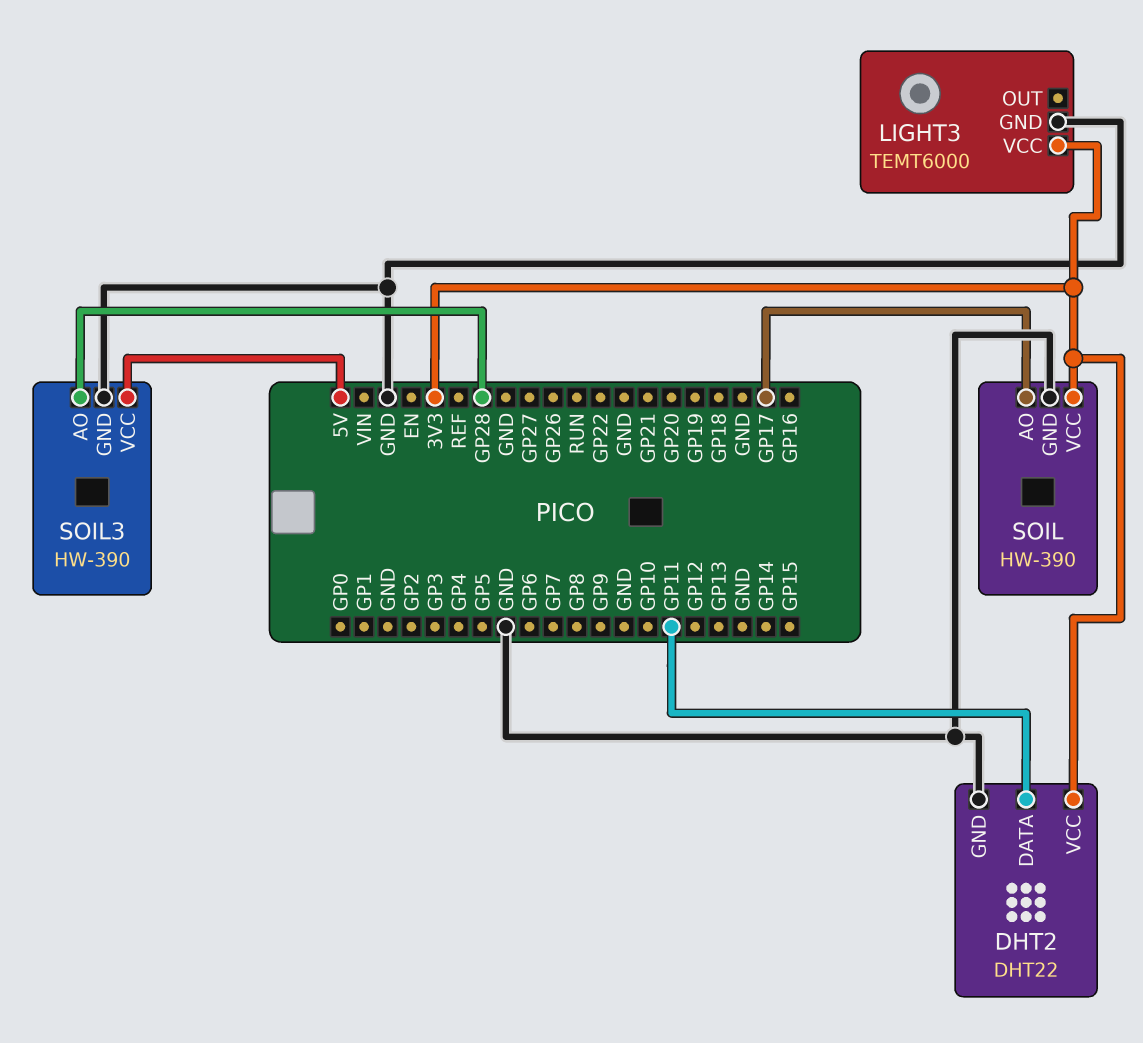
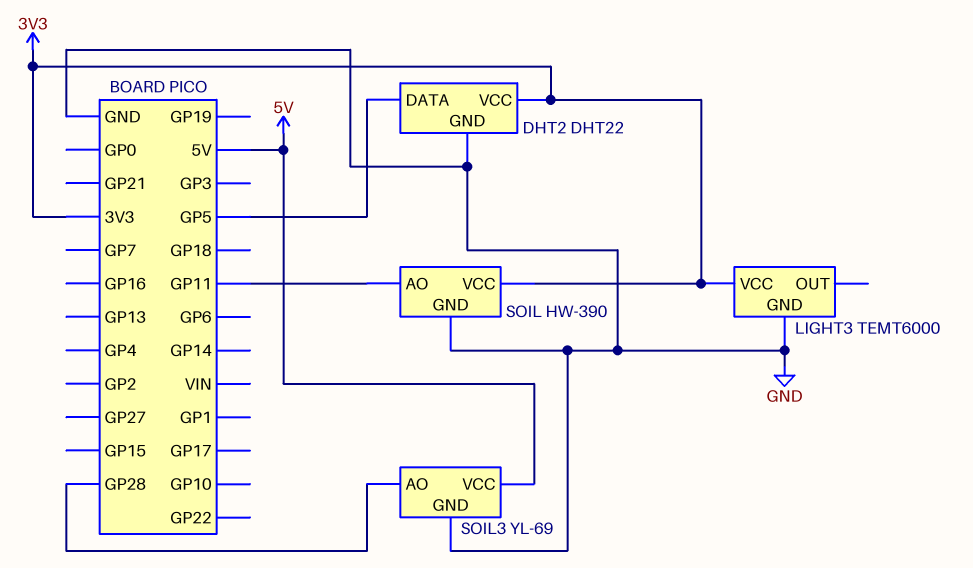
DHT2 pin DATA: GP11 -> GP5
SOIL pin AO: GP17 -> GP11
SOIL3: HW-390 -> YL-69

